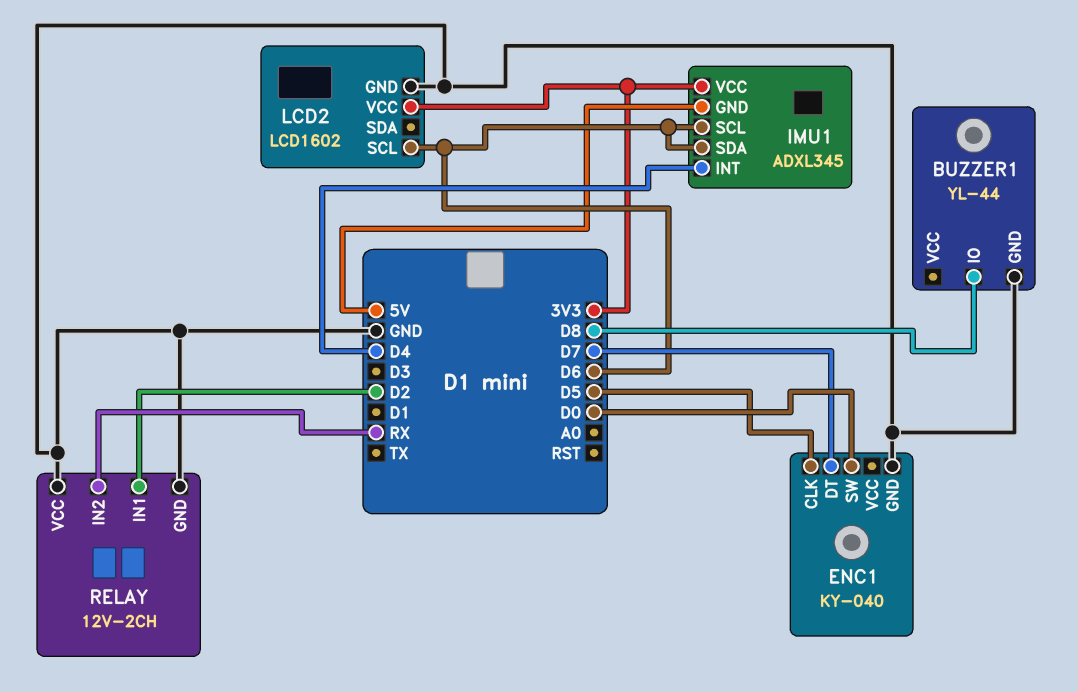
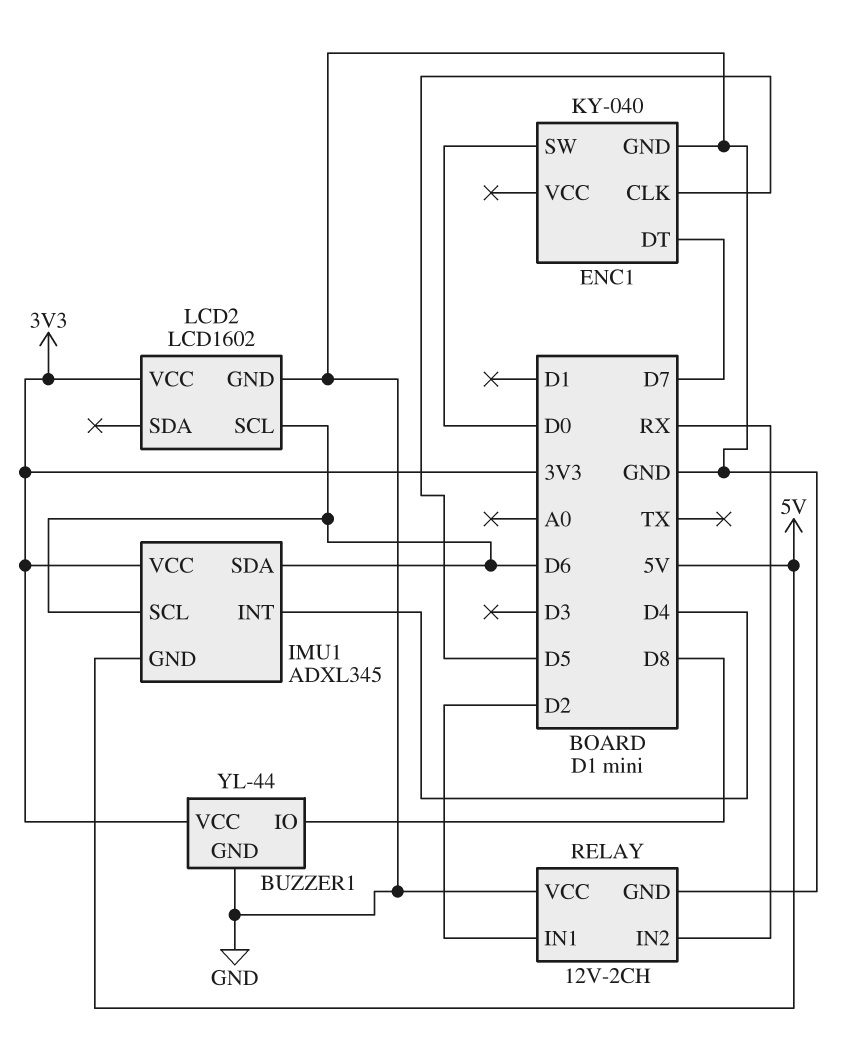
BUZZER1 pin VCC: none -> 3V3

